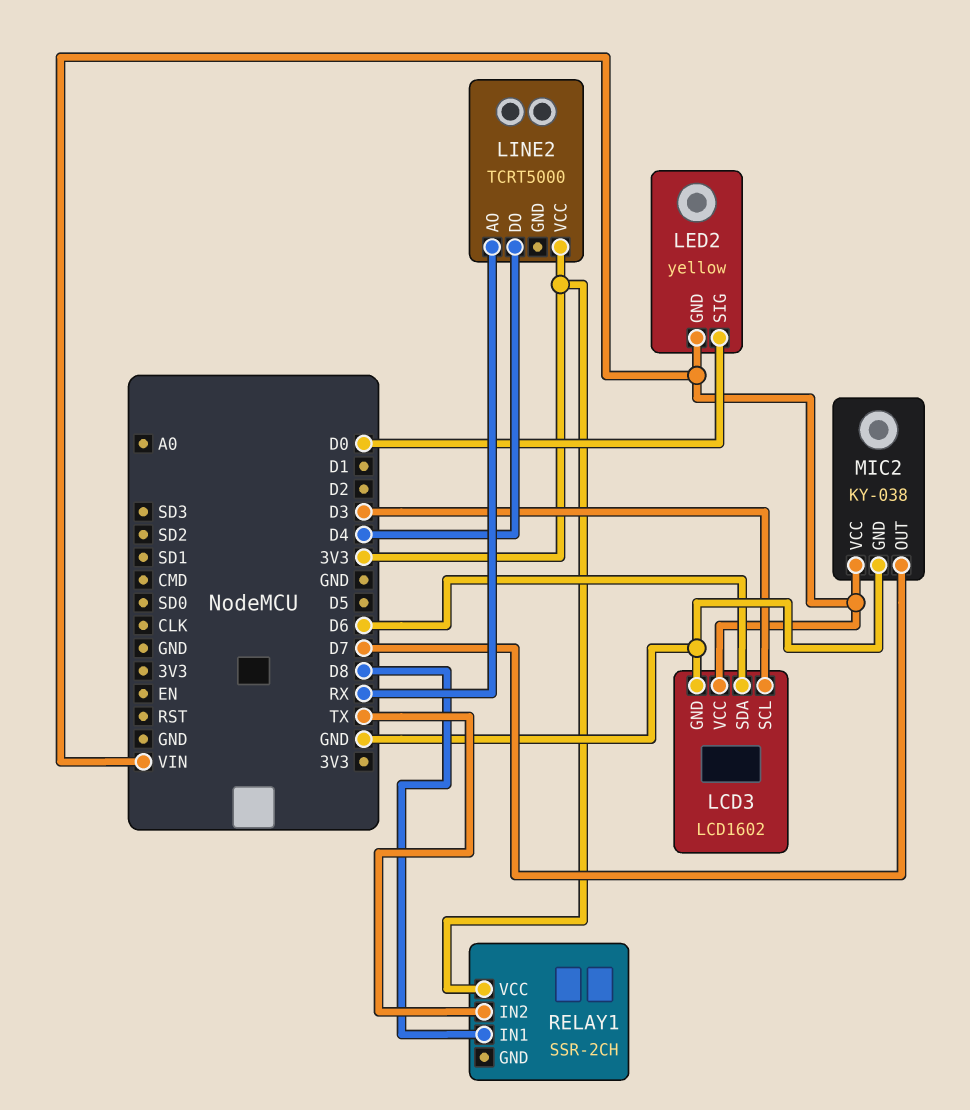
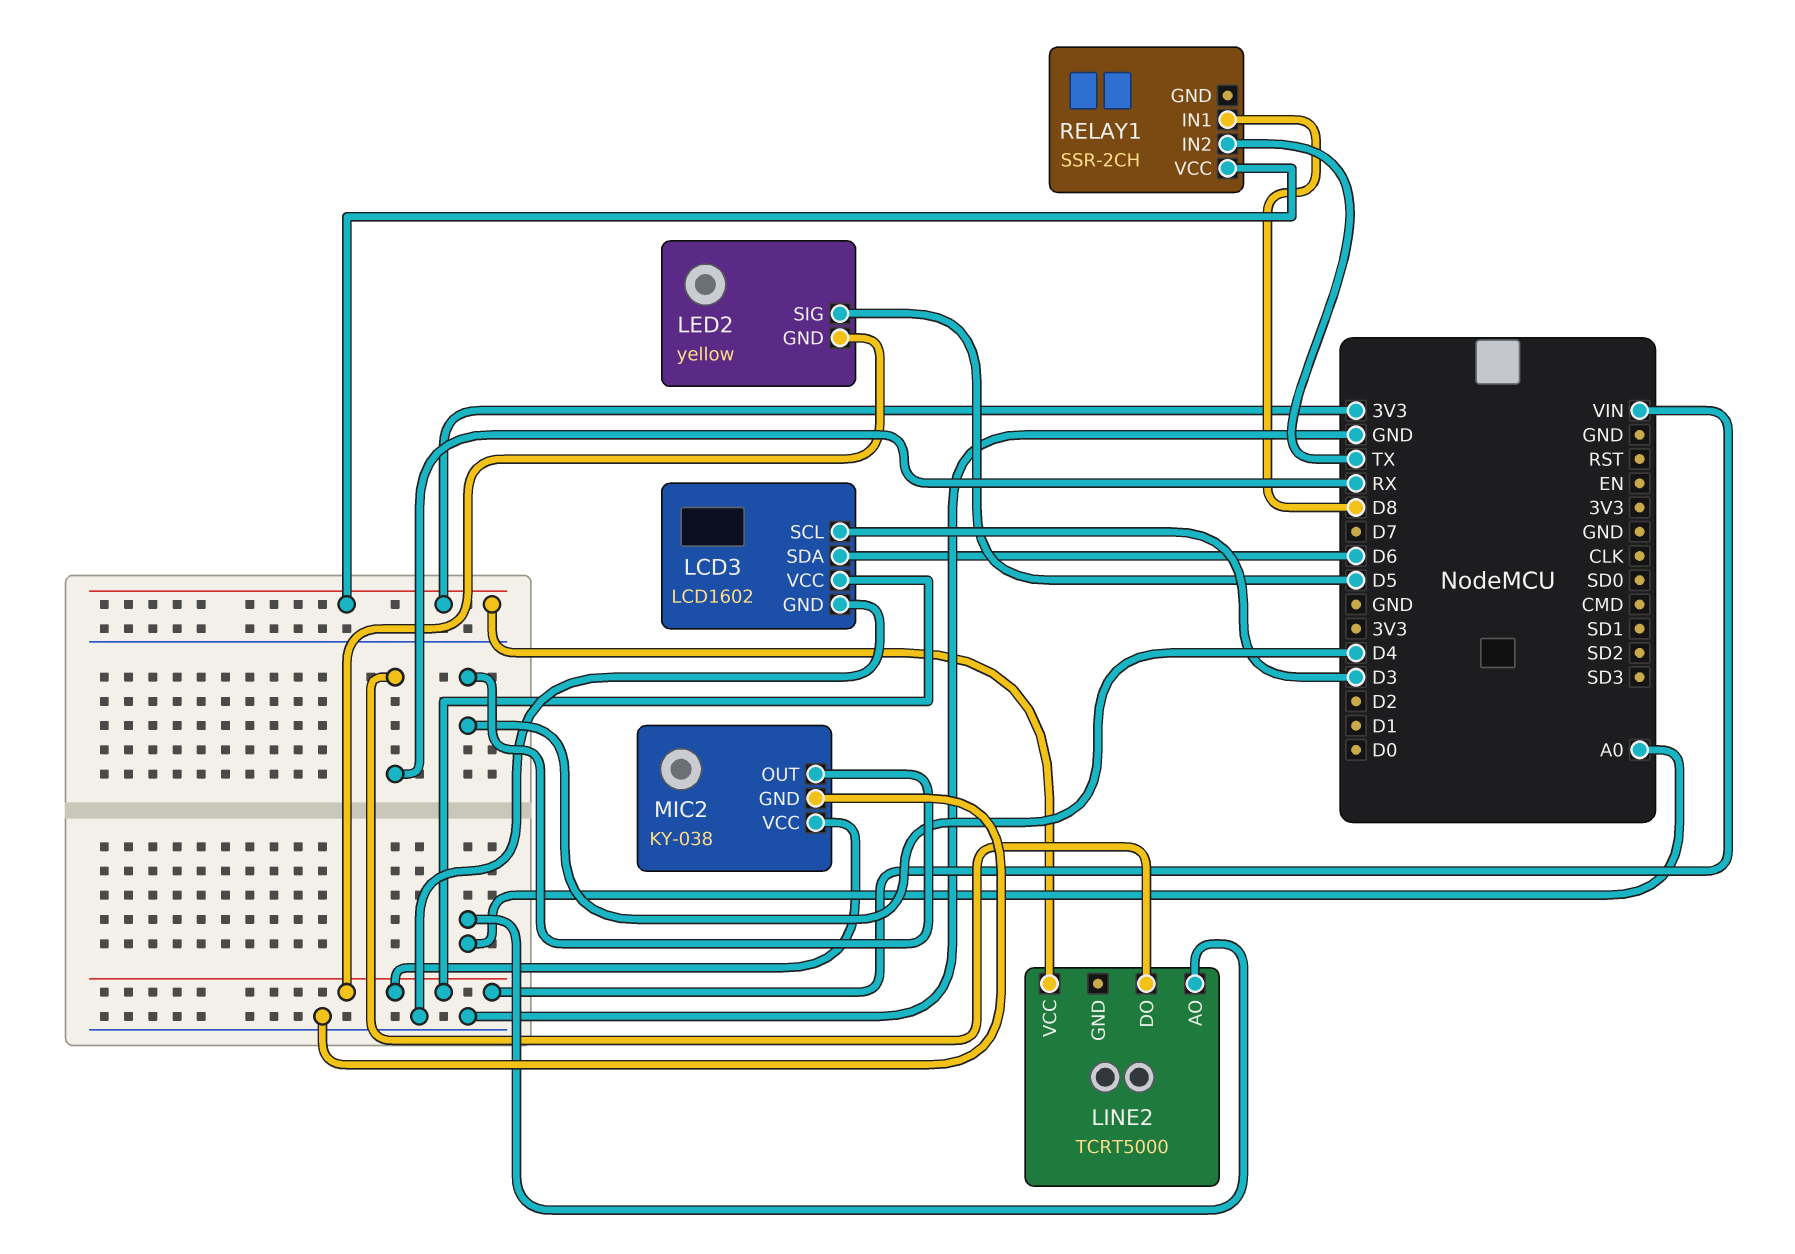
LED2 pin SIG: D0 -> D5
LINE2 pin AO: RX -> A0
LINE2 pin DO: D4 -> RX
MIC2 pin OUT: D7 -> D4

